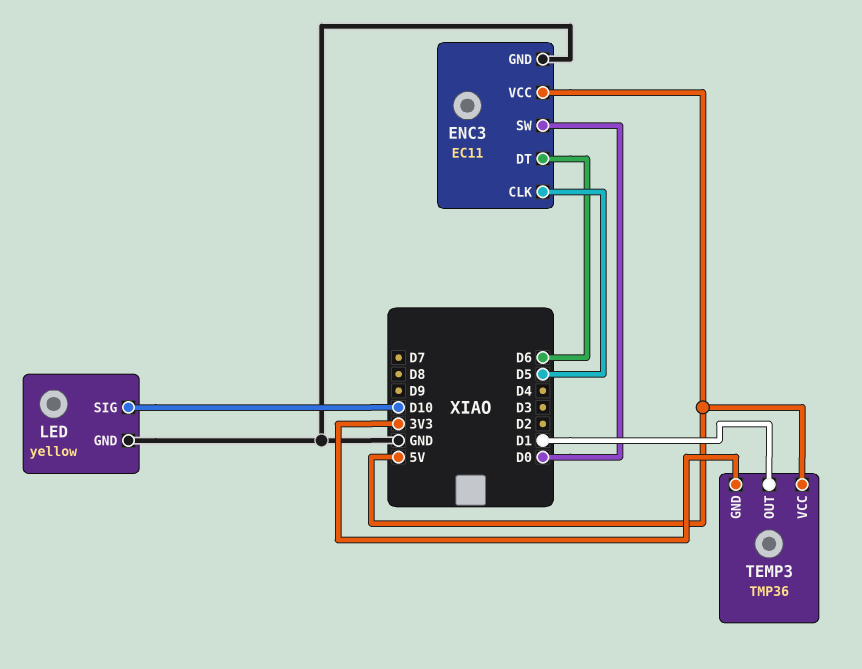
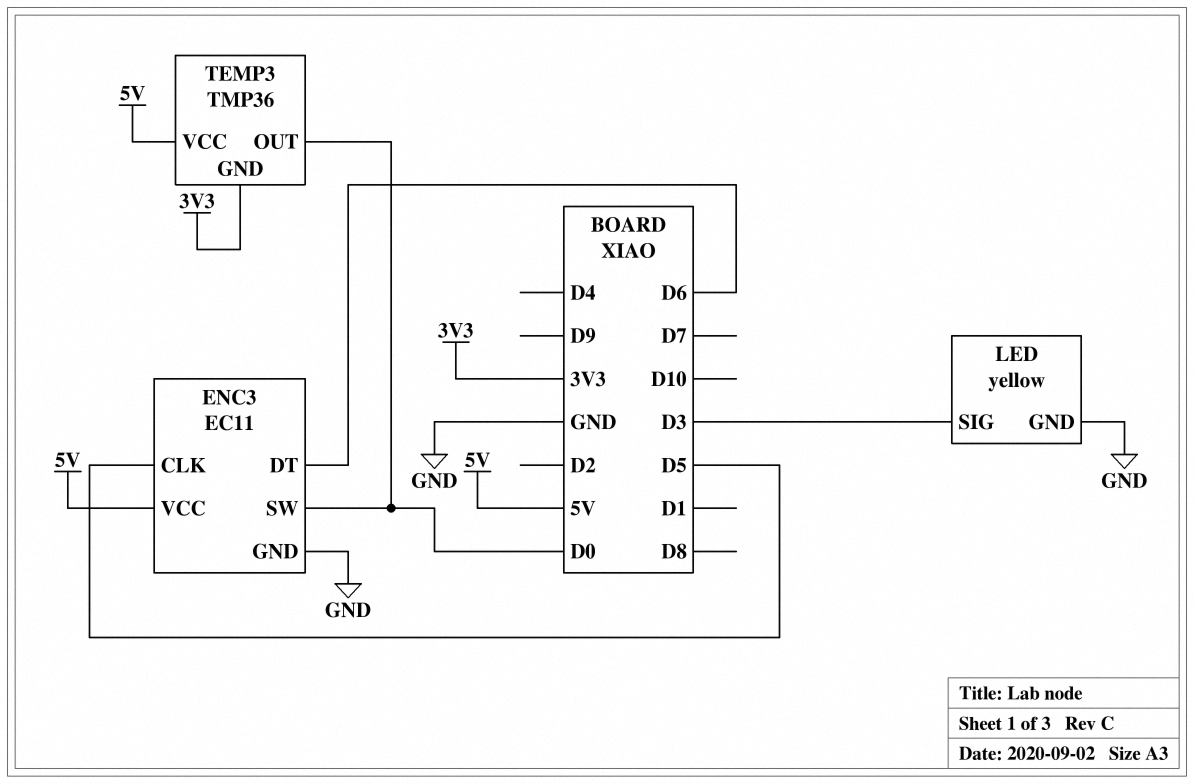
LED pin SIG: D10 -> D3
TEMP3 pin OUT: D1 -> D0

